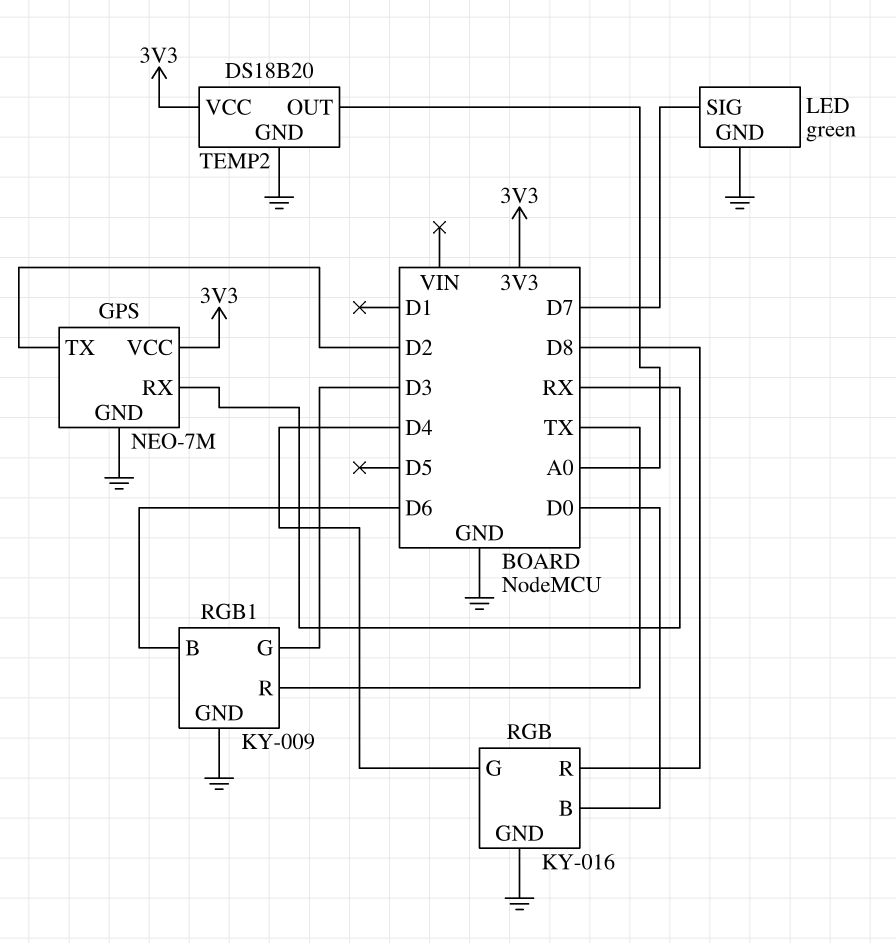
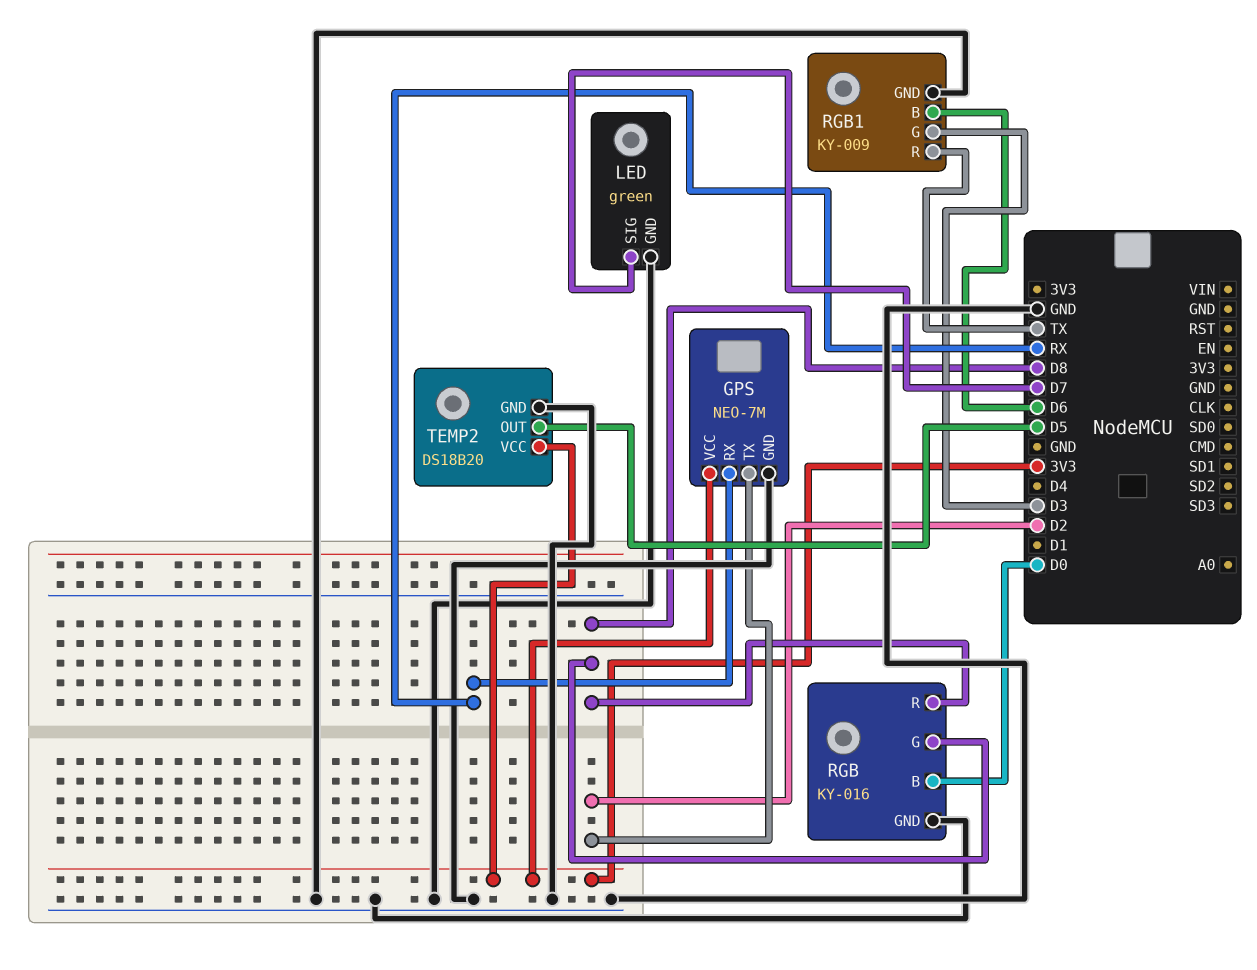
RGB pin G: D4 -> D8
TEMP2 pin OUT: A0 -> D5

